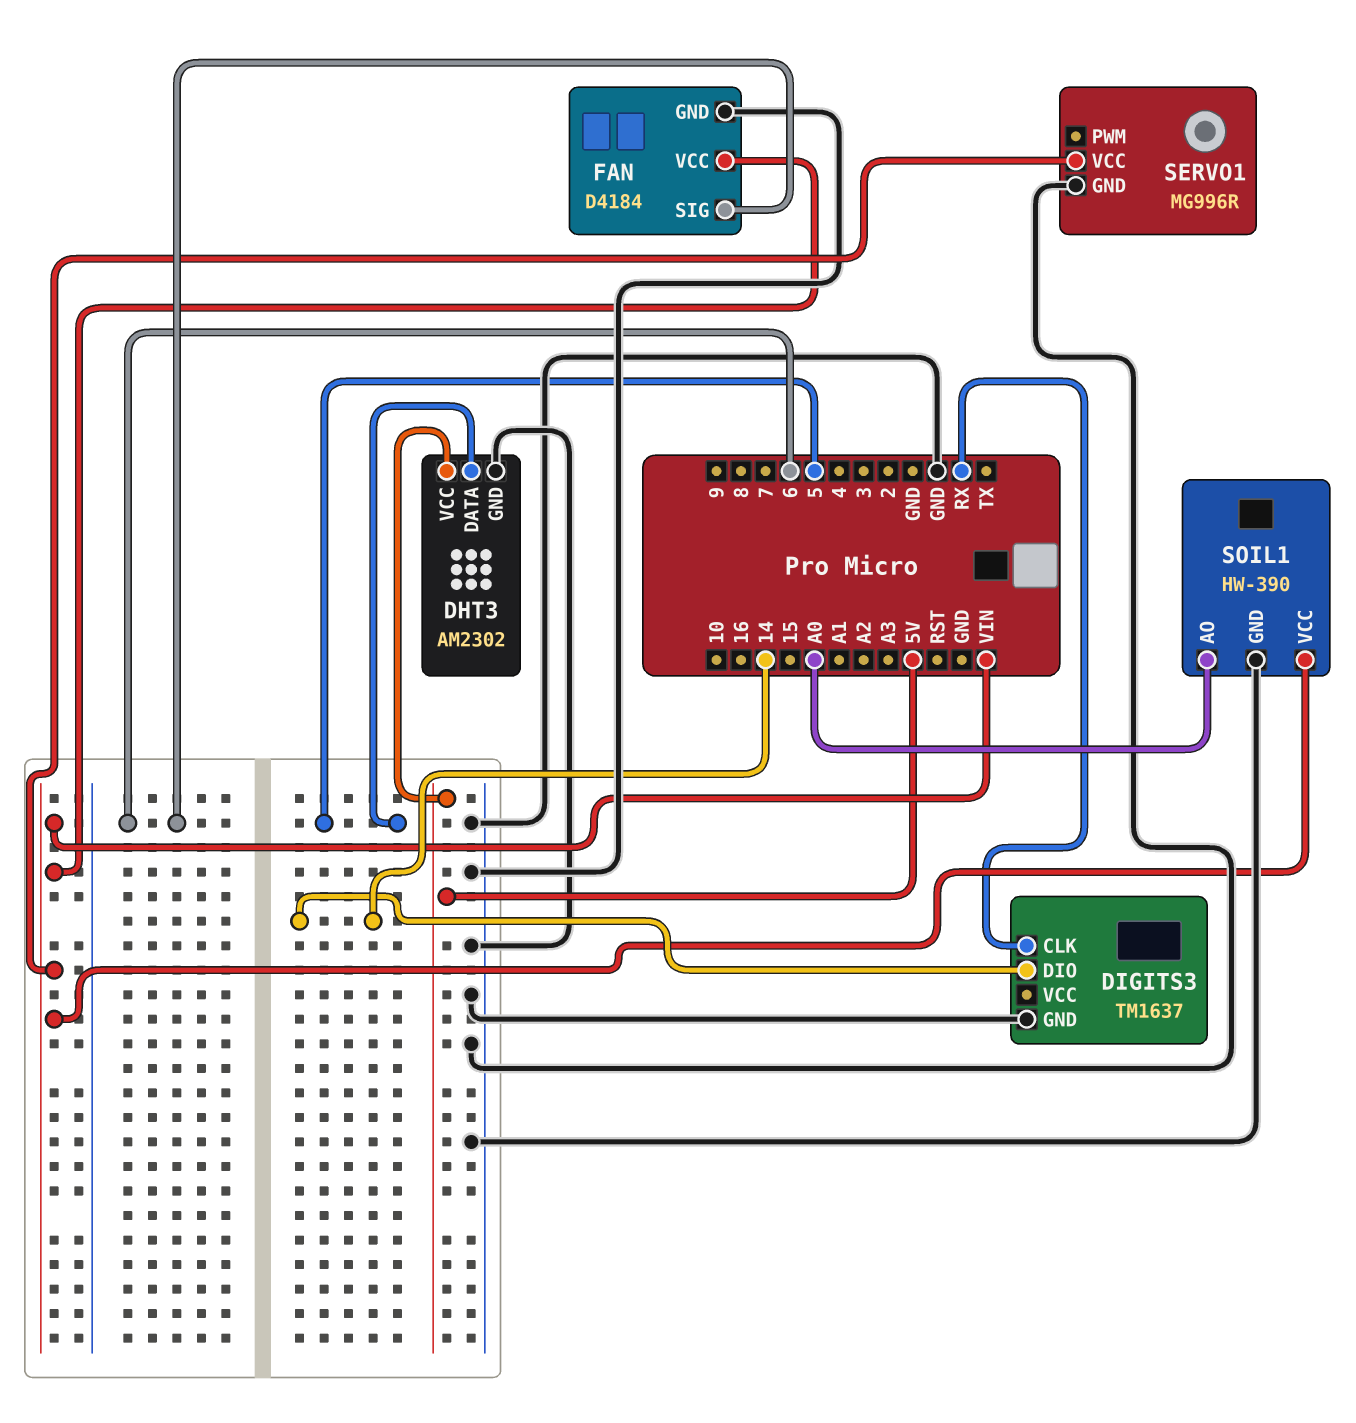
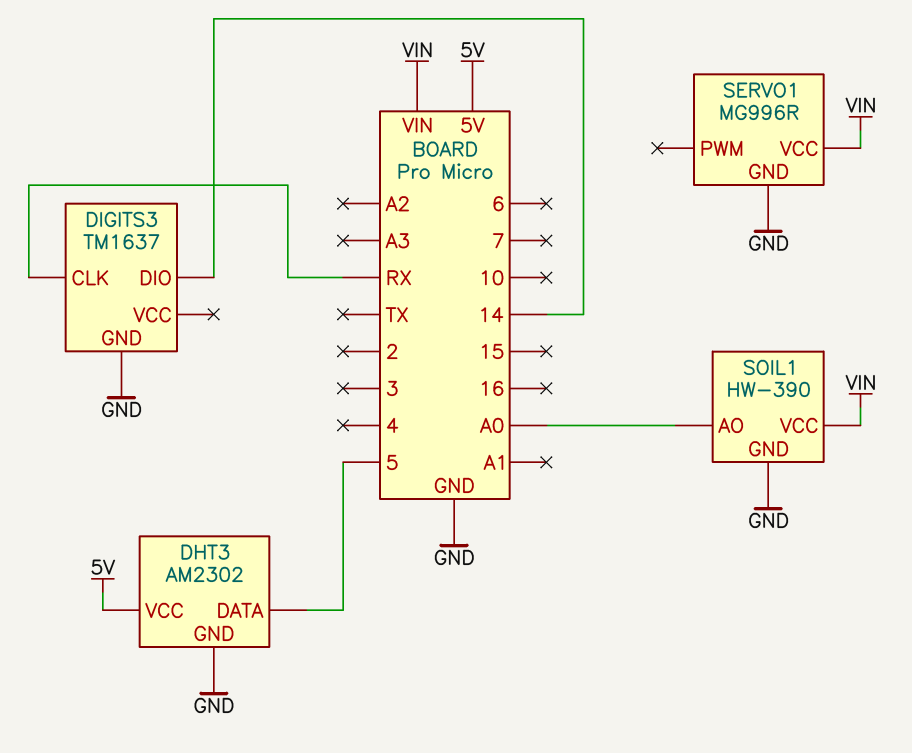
FAN: D4184 -> none
FAN pin GND: GND -> none
FAN pin SIG: 6 -> none
FAN pin VCC: VIN -> none

